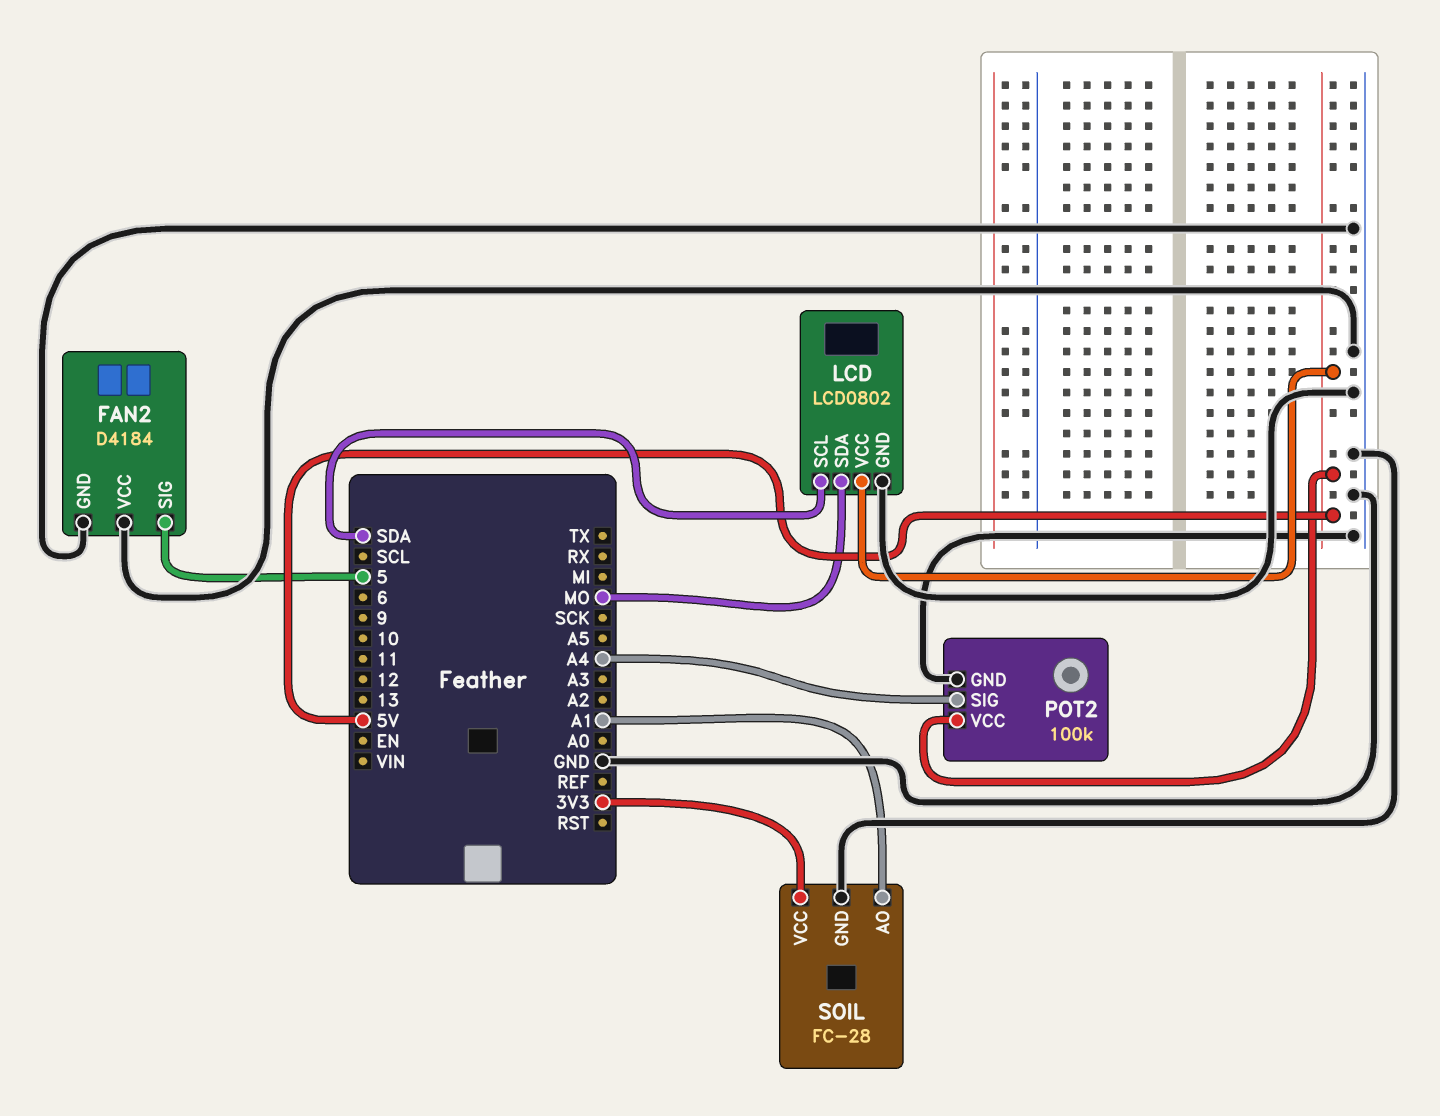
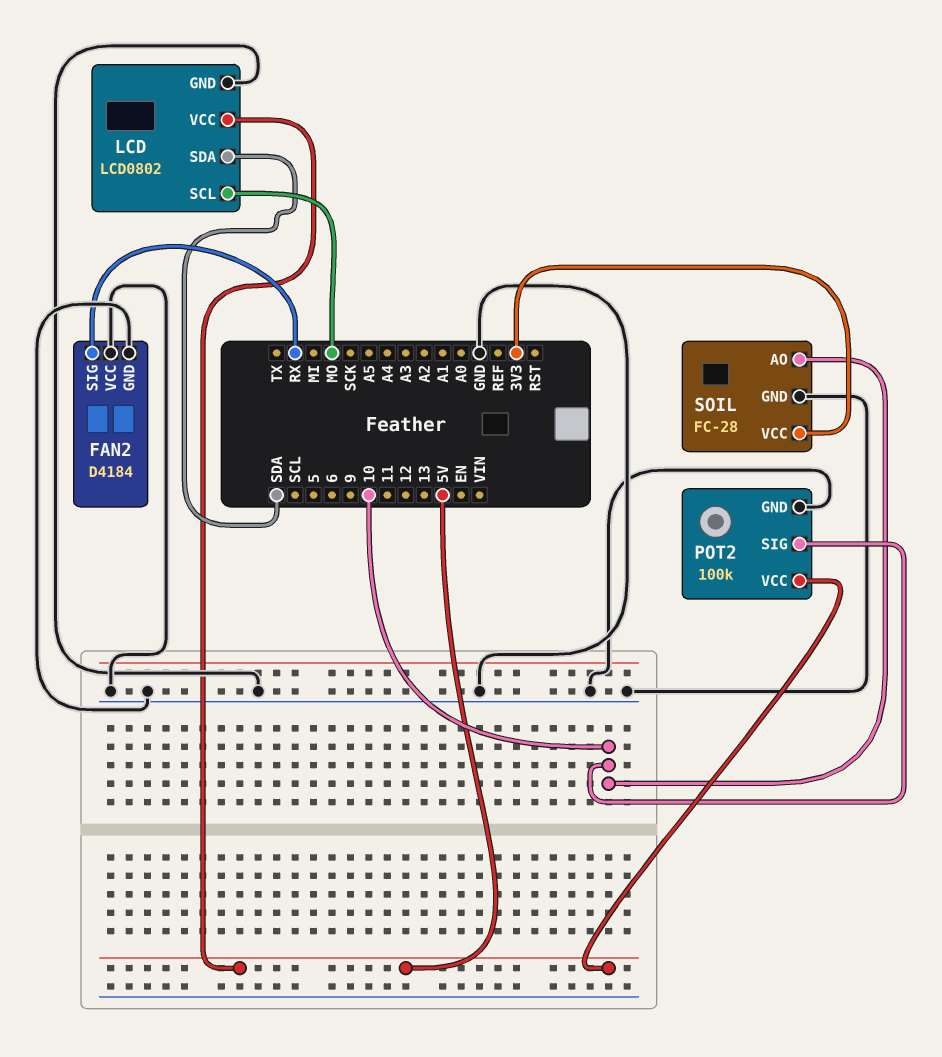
FAN2 pin SIG: 5 -> RX
LCD pin SCL: SDA -> MO
LCD pin SDA: MO -> SDA
POT2 pin SIG: A4 -> 10
SOIL pin AO: A1 -> 10

